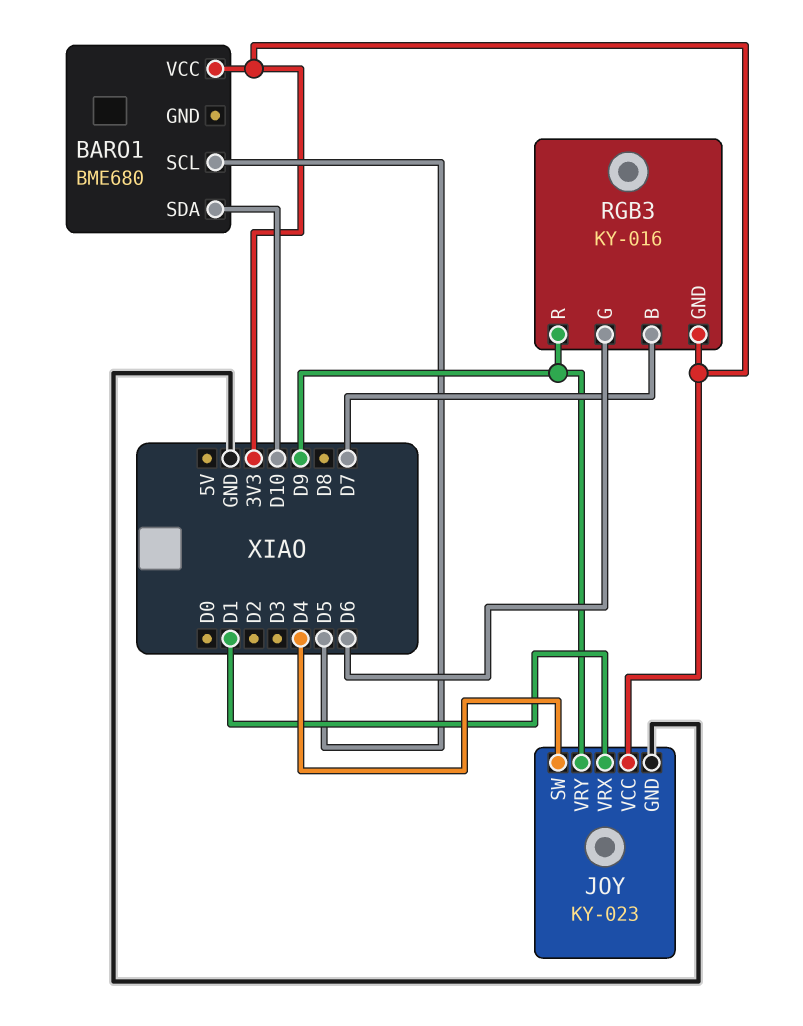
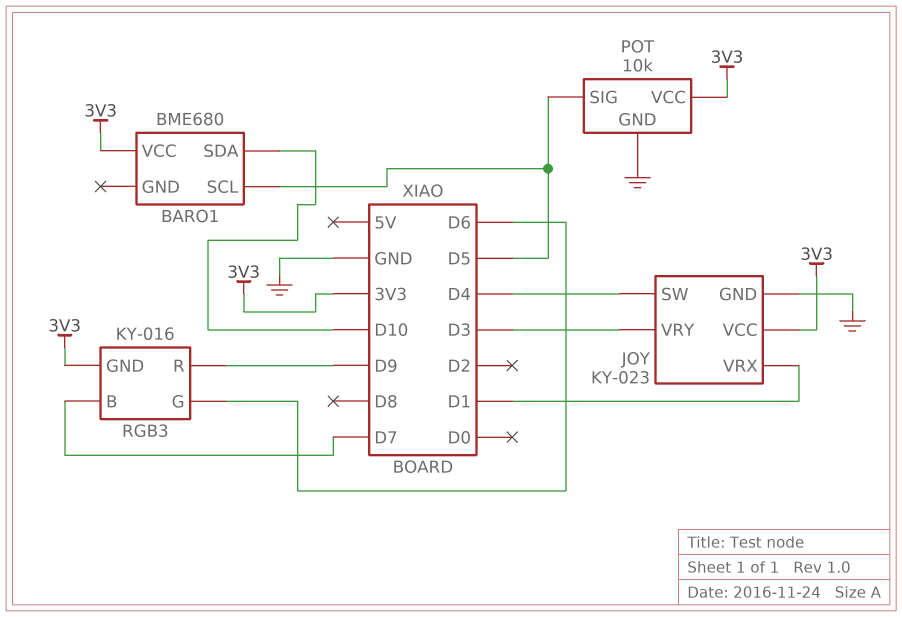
JOY pin VRY: D9 -> D3
POT: none -> 10k
POT pin GND: none -> GND
POT pin SIG: none -> D5
POT pin VCC: none -> 3V3

